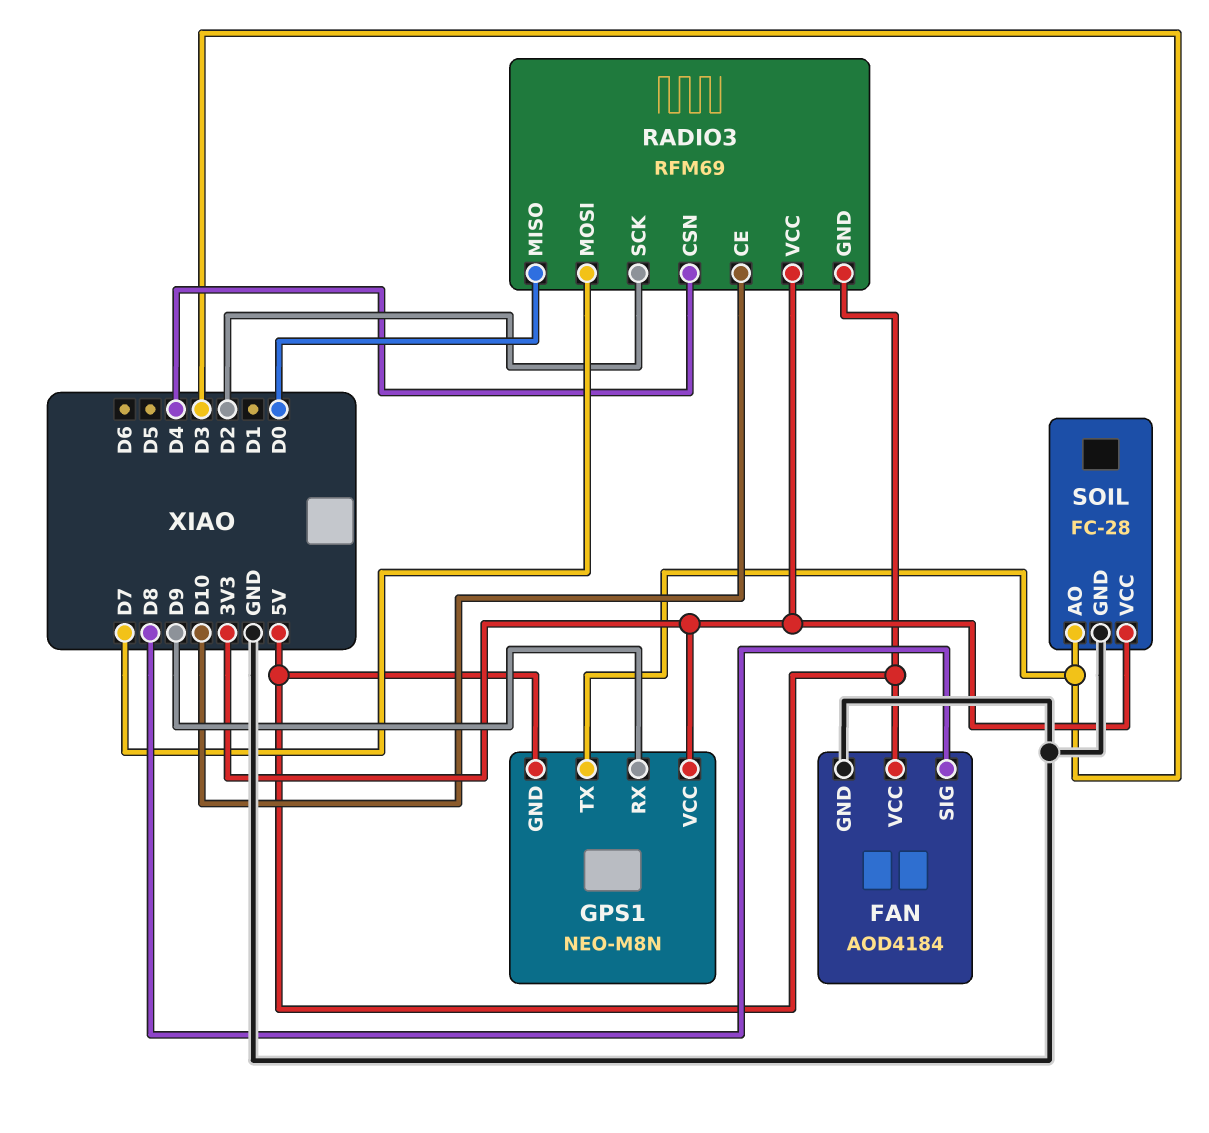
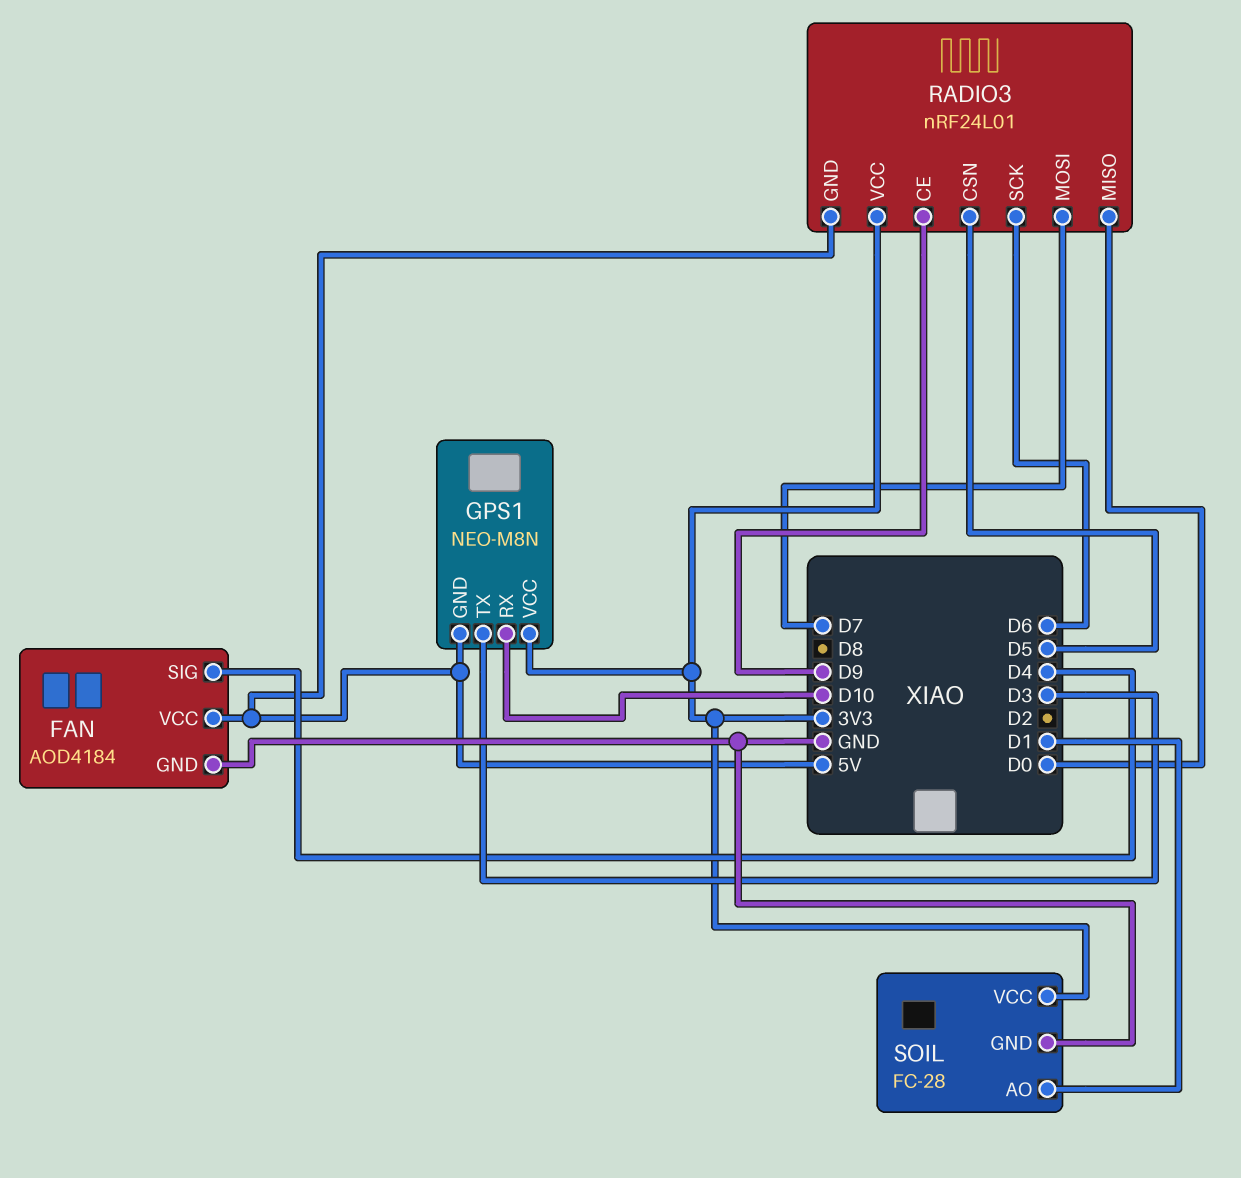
FAN pin SIG: D8 -> D4
GPS1 pin RX: D9 -> D10
RADIO3: RFM69 -> nRF24L01
RADIO3 pin CE: D10 -> D9
RADIO3 pin CSN: D4 -> D5
RADIO3 pin SCK: D2 -> D6
SOIL pin AO: D3 -> D1

